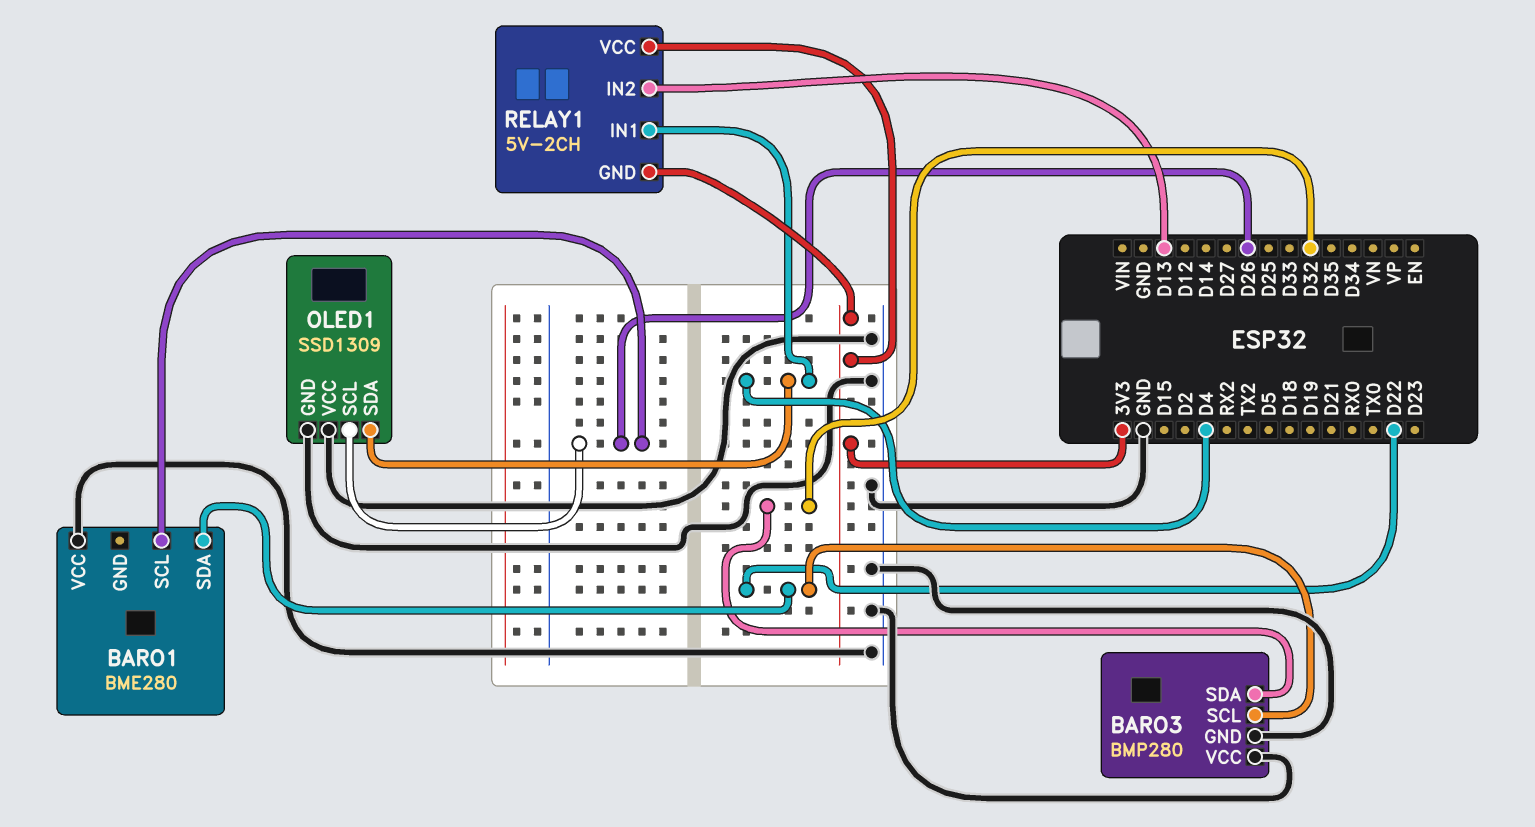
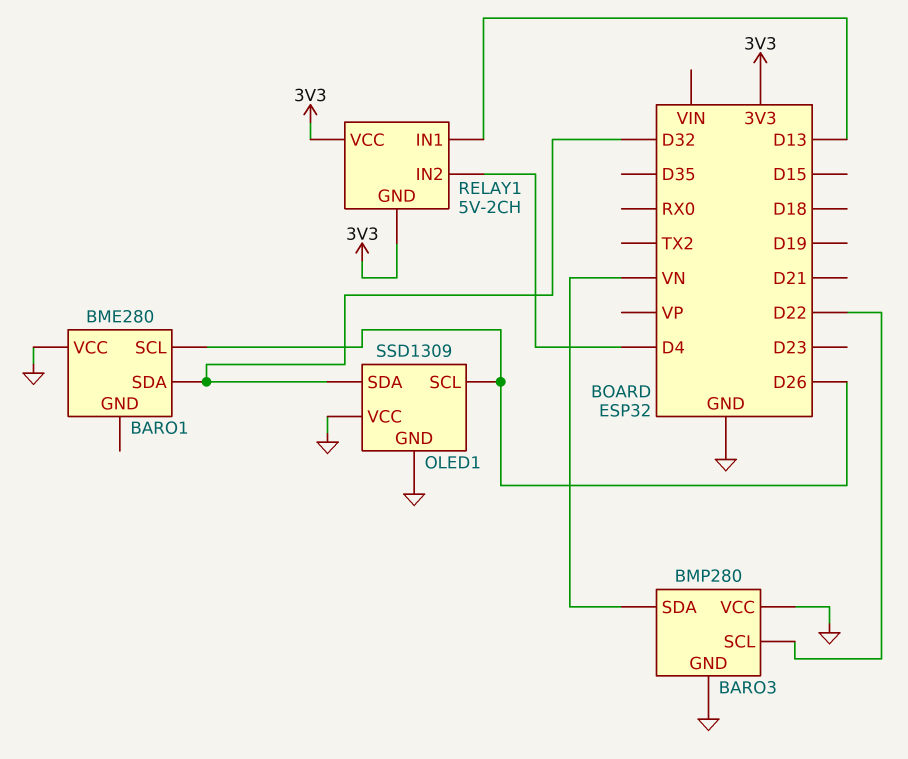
BARO1 pin SDA: D22 -> D32
BARO3 pin SDA: D32 -> VN
OLED1 pin SDA: D4 -> D32
RELAY1 pin IN1: D4 -> D13
RELAY1 pin IN2: D13 -> D4

